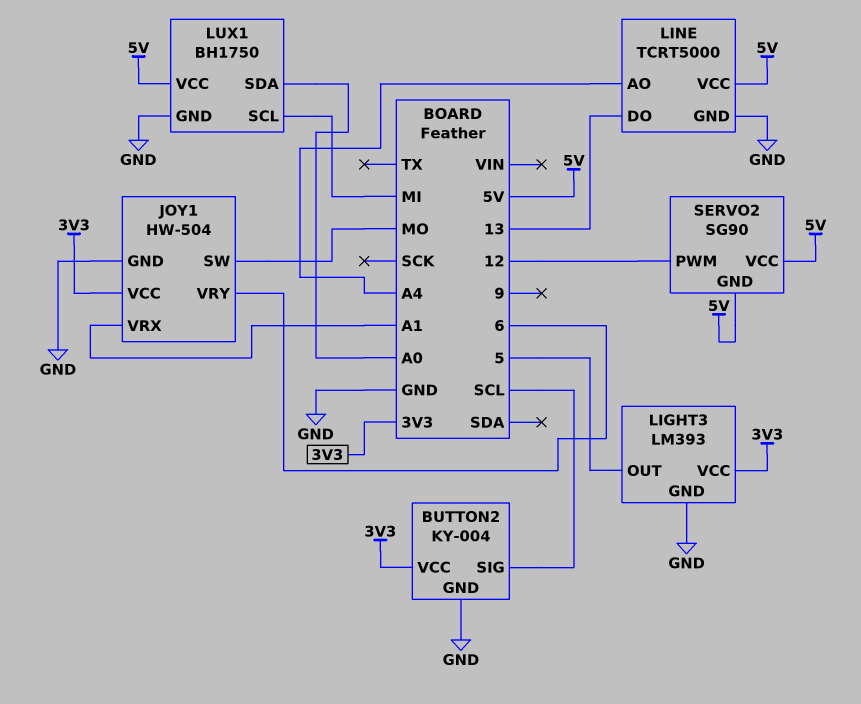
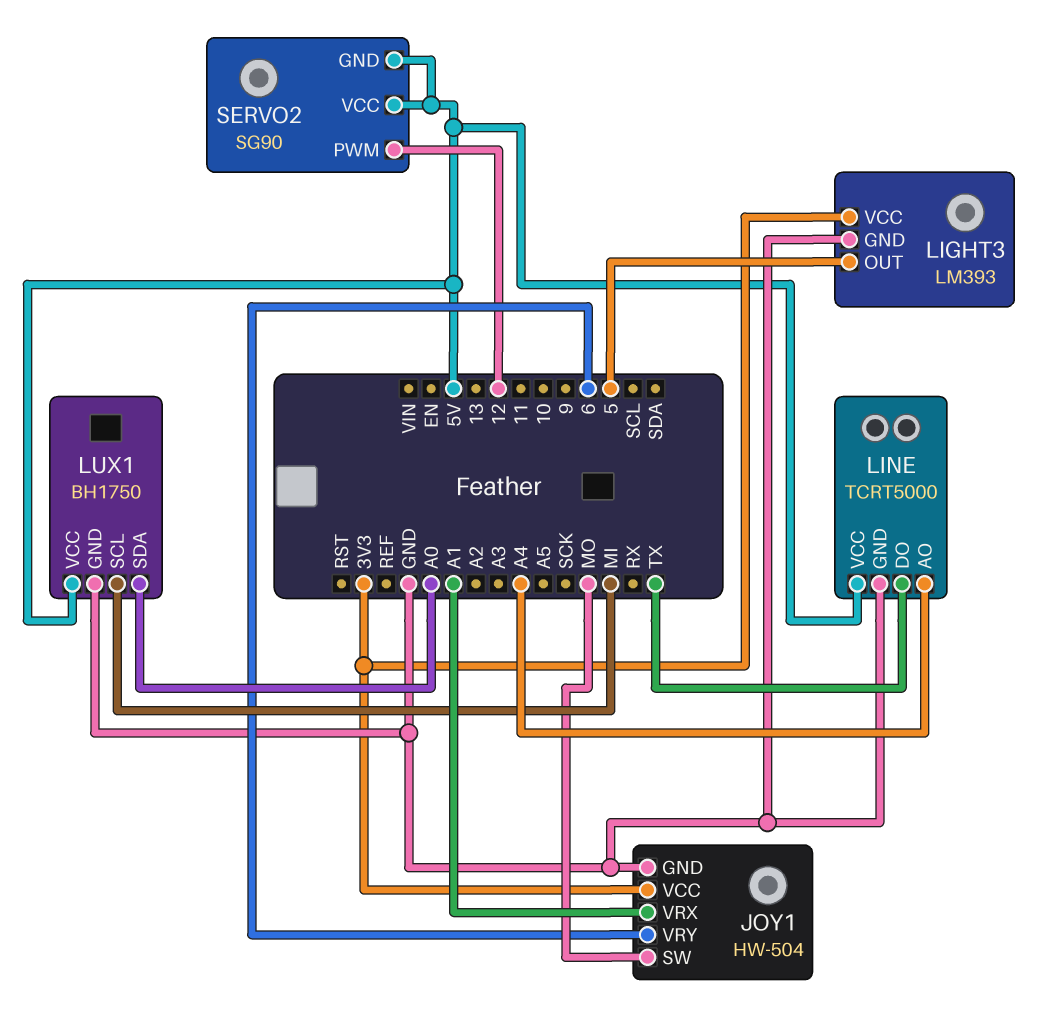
BUTTON2: KY-004 -> none
BUTTON2 pin GND: GND -> none
BUTTON2 pin SIG: SCL -> none
BUTTON2 pin VCC: 3V3 -> none
LINE pin DO: 13 -> TX

